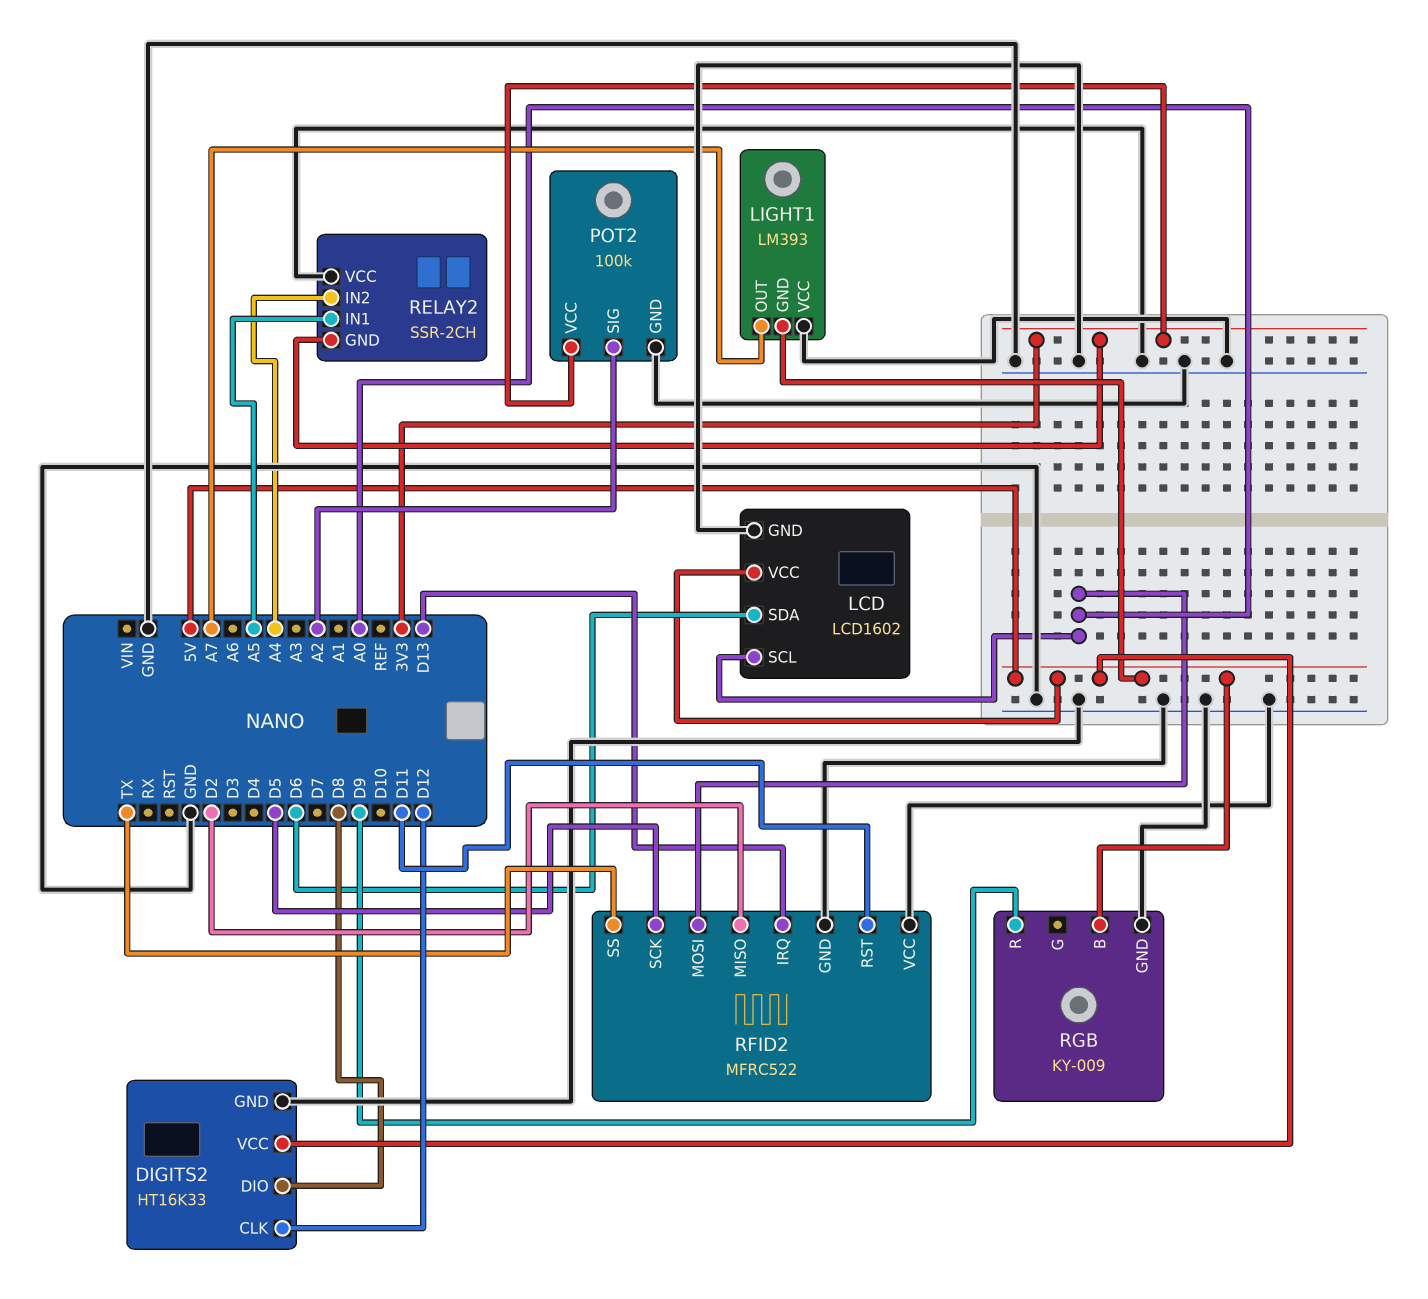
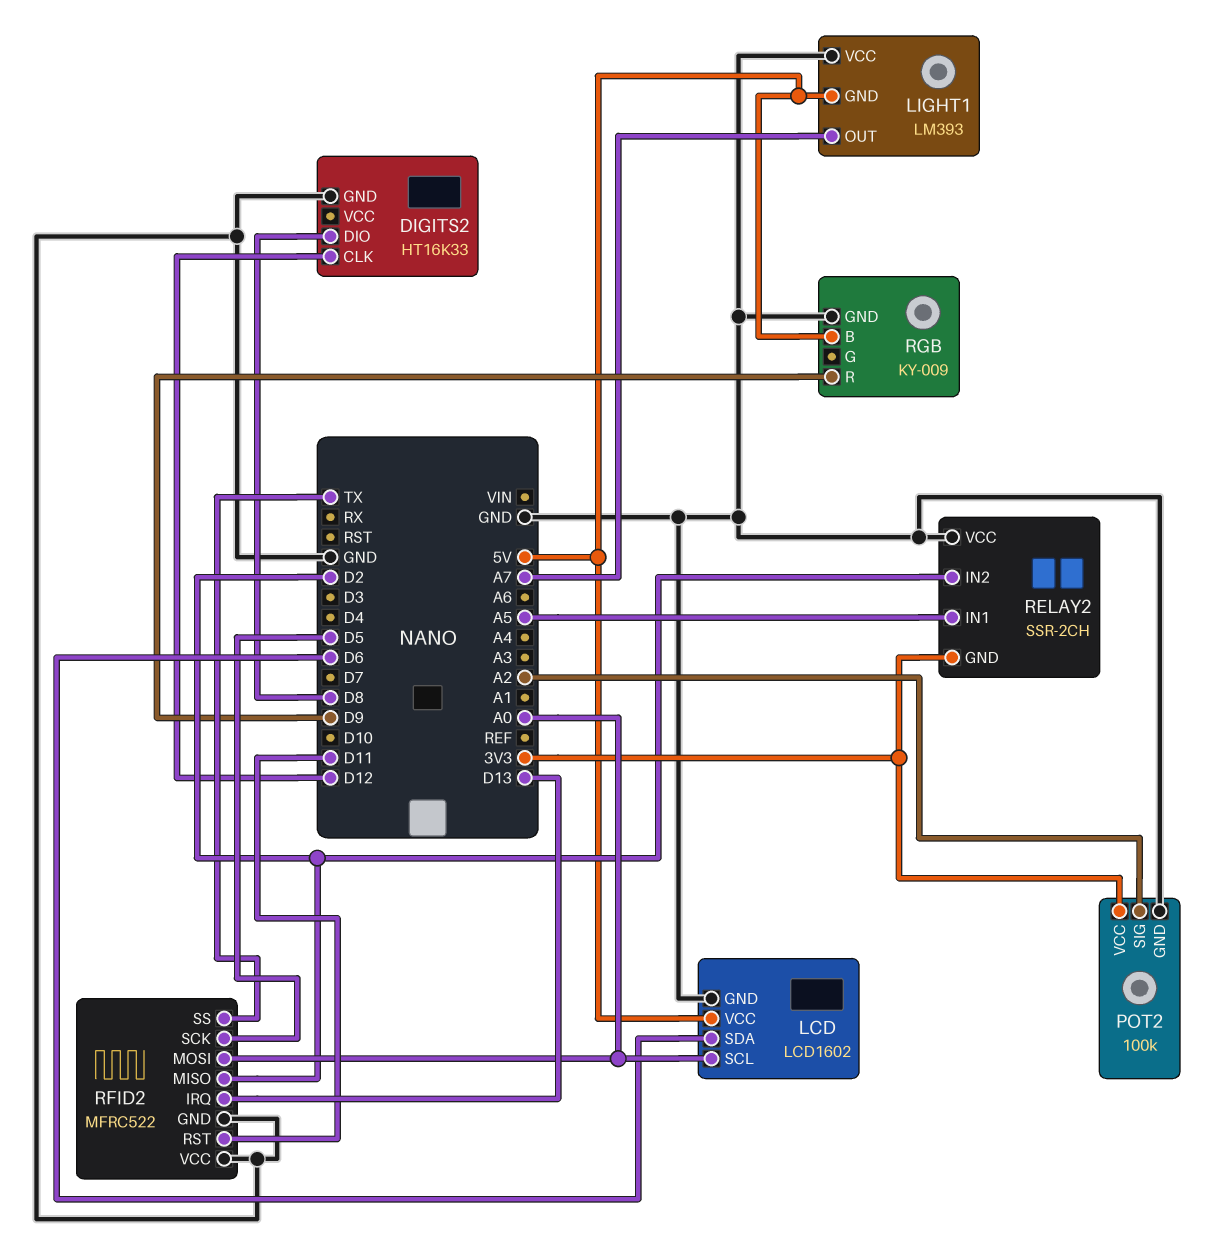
DIGITS2 pin VCC: 5V -> none
RELAY2 pin IN2: A4 -> D2

